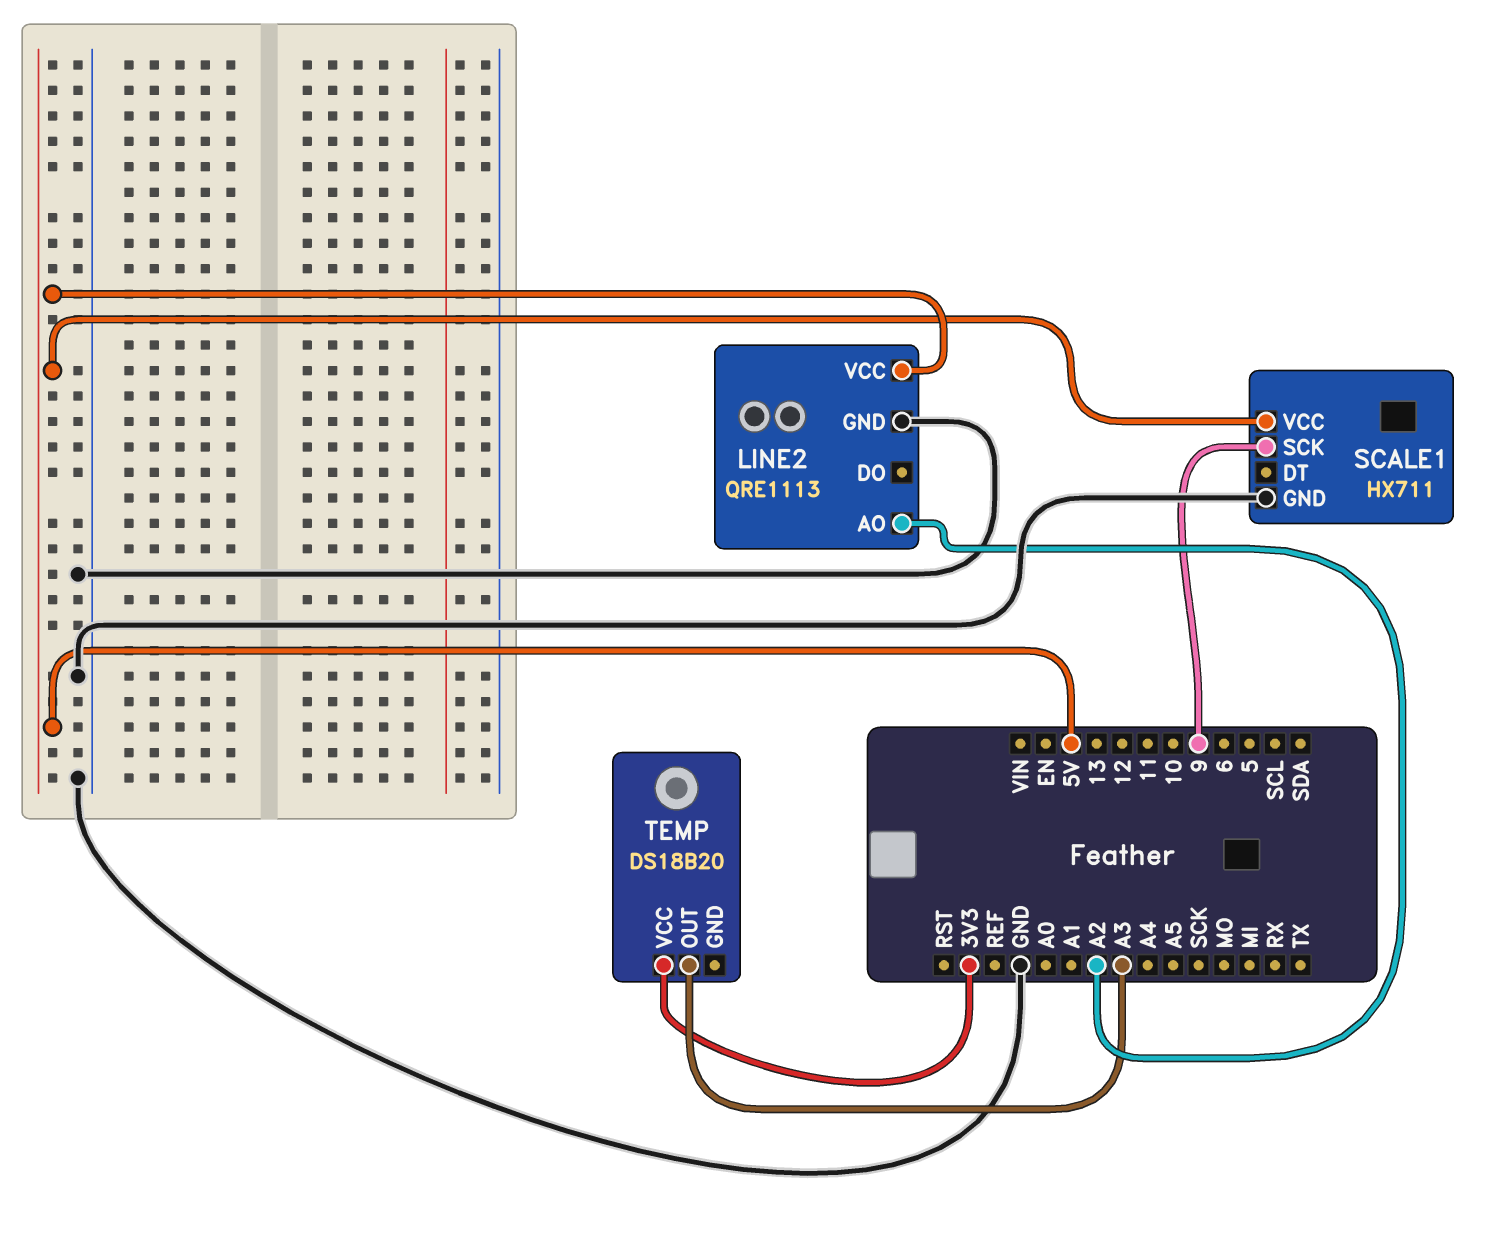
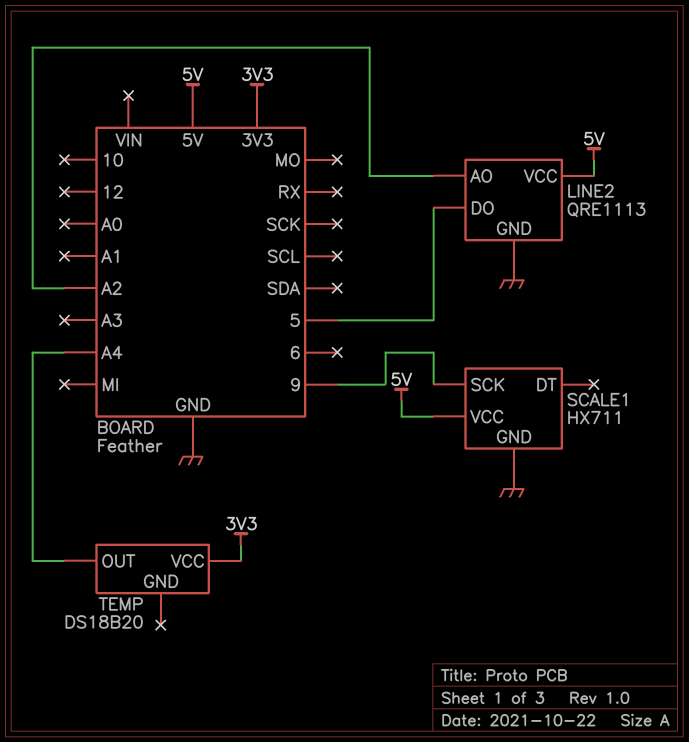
LINE2 pin DO: none -> 5
TEMP pin OUT: A3 -> A4

